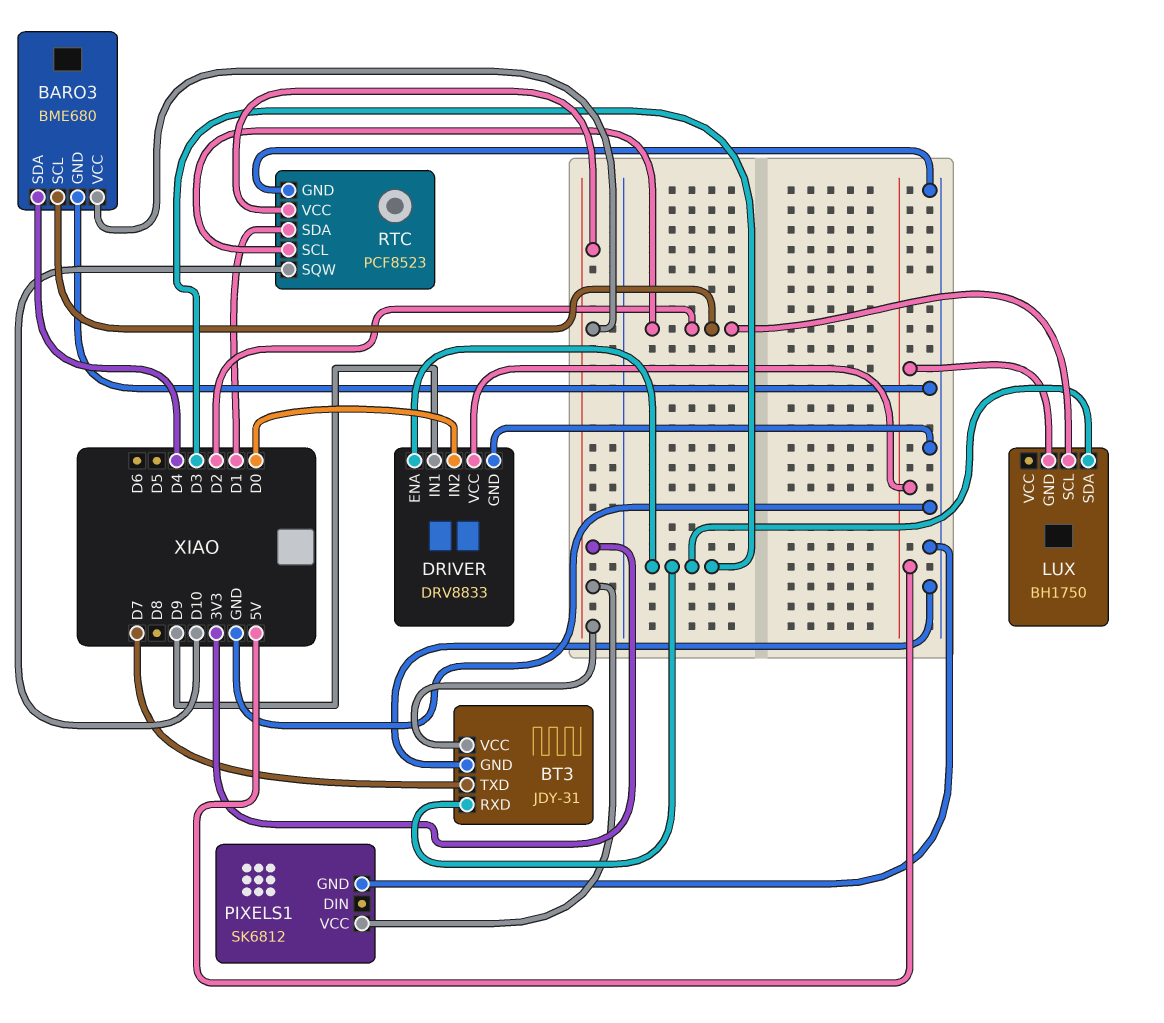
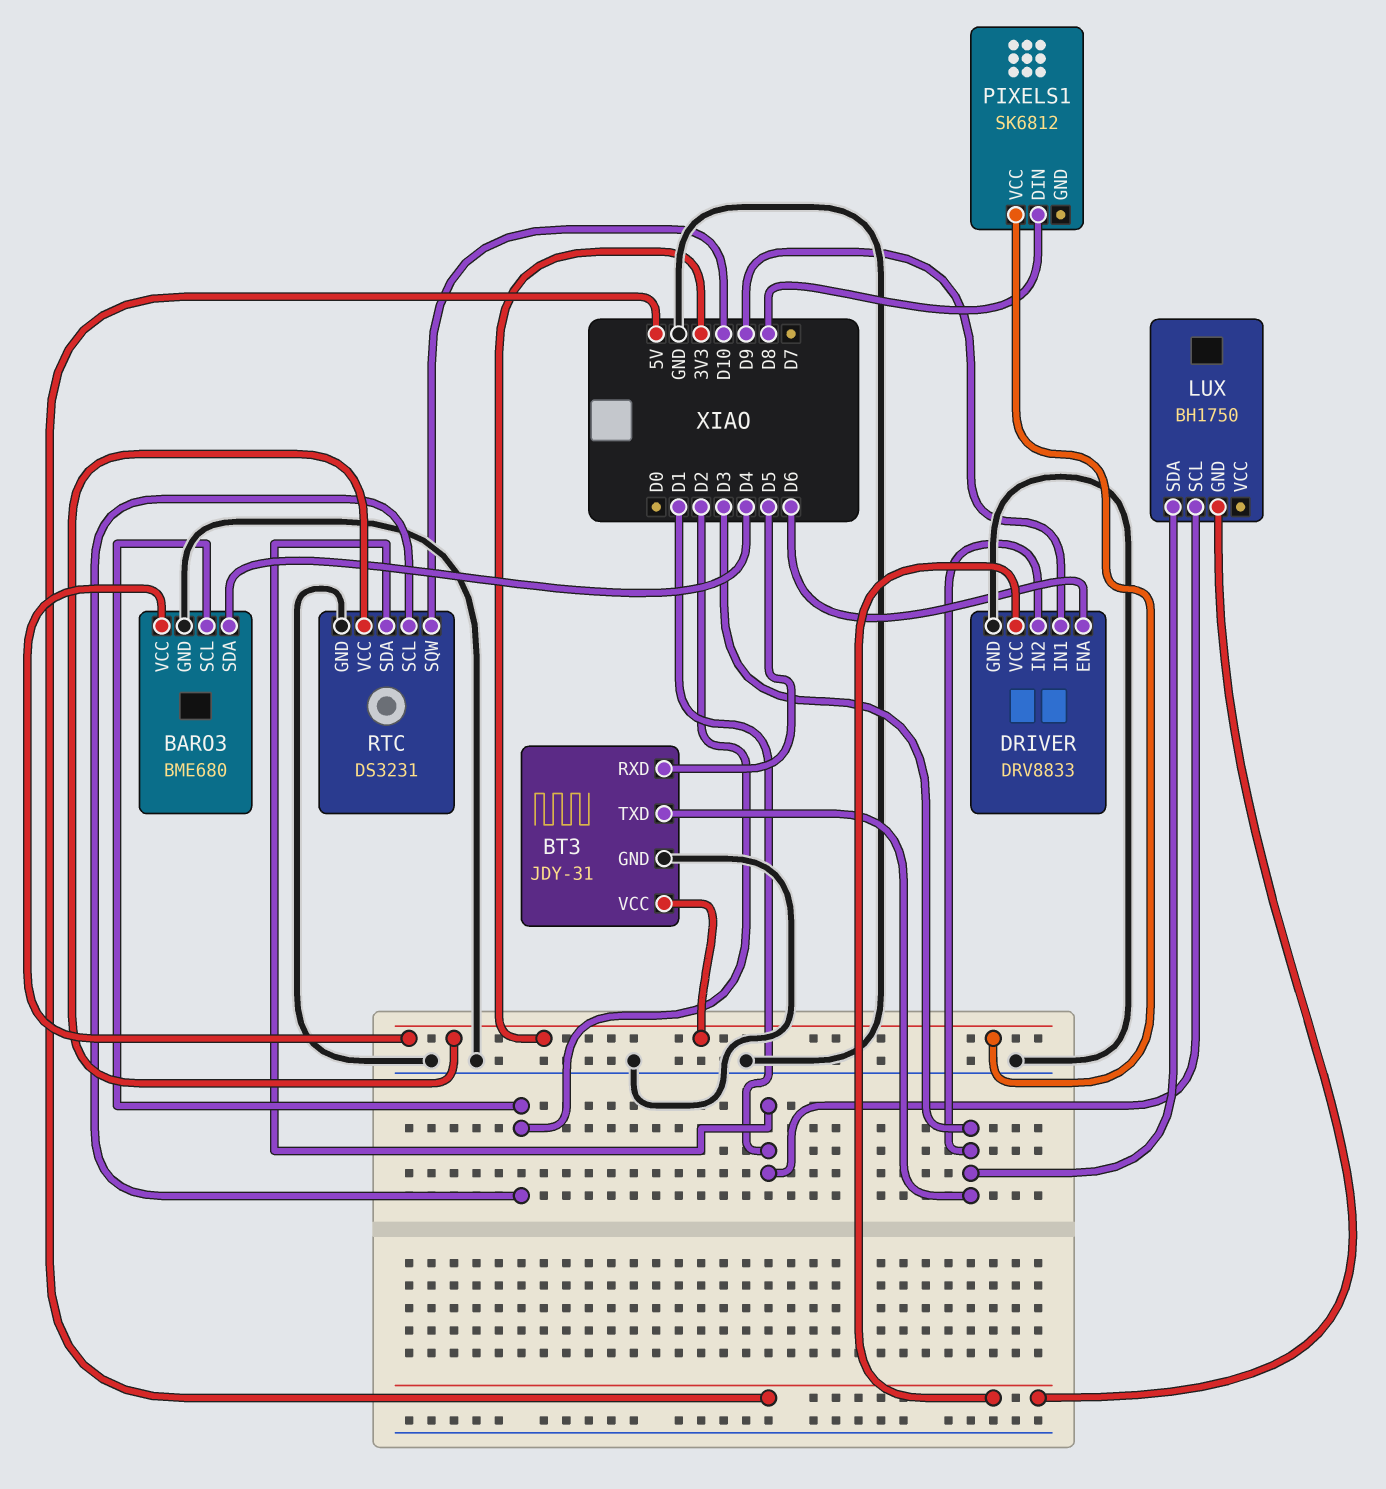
BT3 pin RXD: D3 -> D5
BT3 pin TXD: D7 -> D3
DRIVER pin ENA: D3 -> D6
DRIVER pin IN2: D0 -> D3
LUX pin SCL: D2 -> D1
PIXELS1 pin DIN: none -> D8
PIXELS1 pin GND: GND -> none
RTC: PCF8523 -> DS3231

